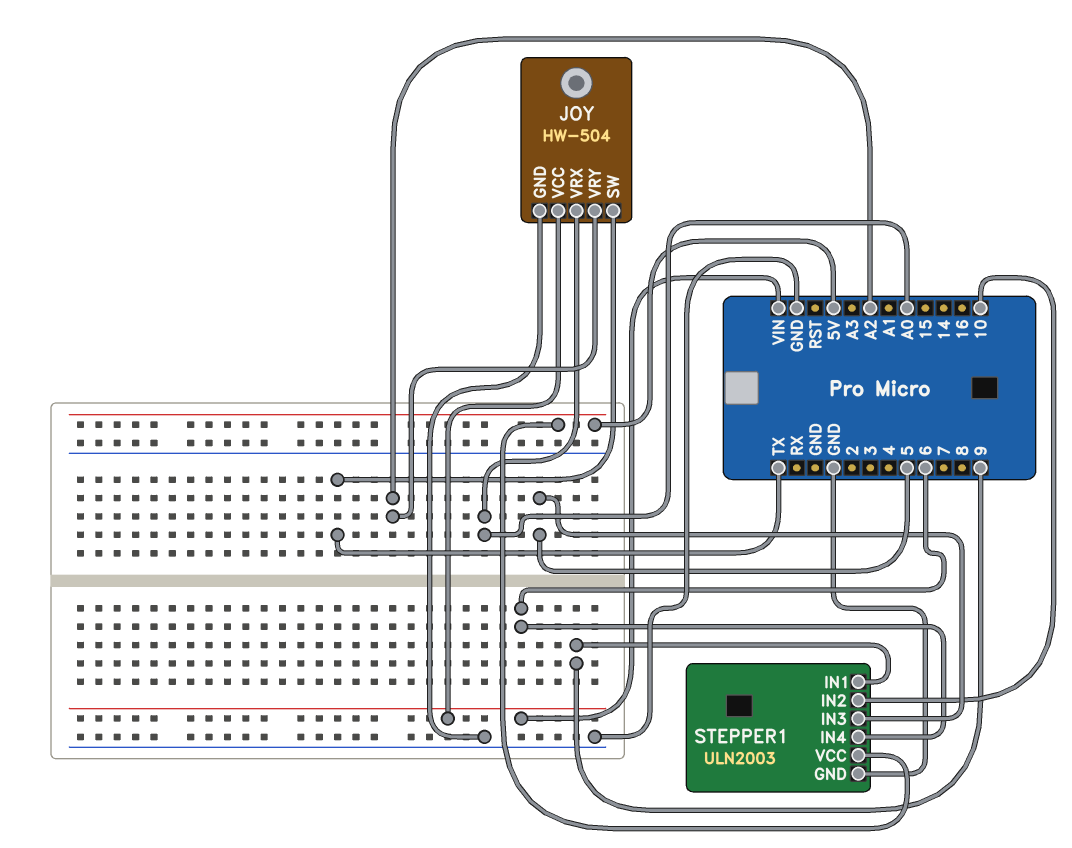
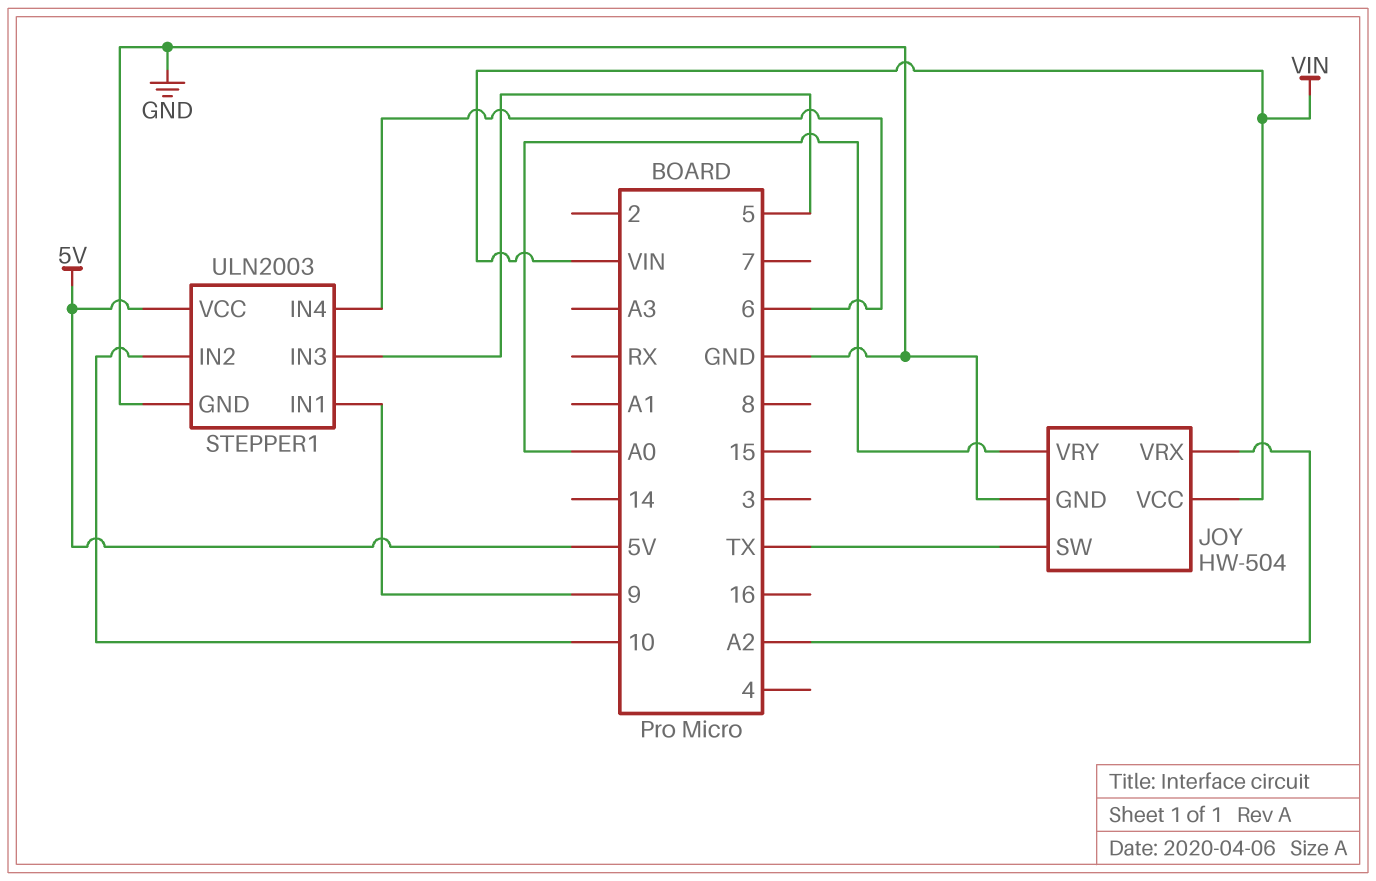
JOY pin VRX: A0 -> A2
JOY pin VRY: A2 -> A0

